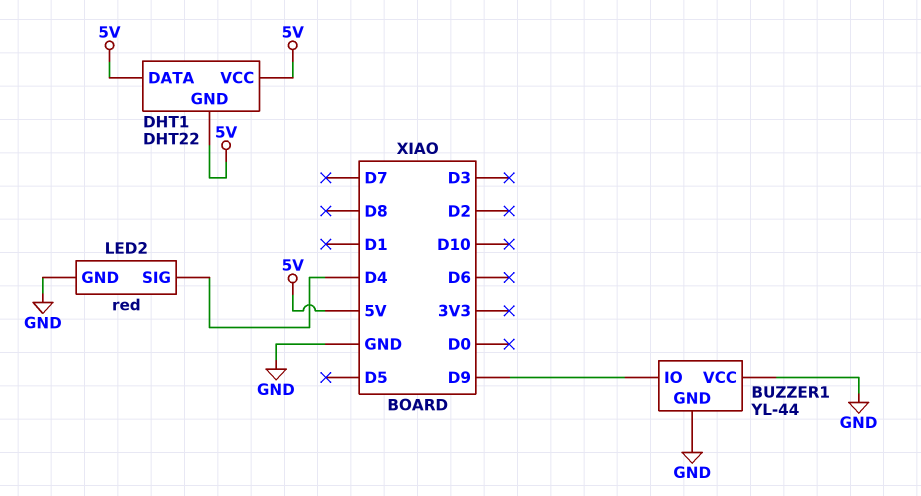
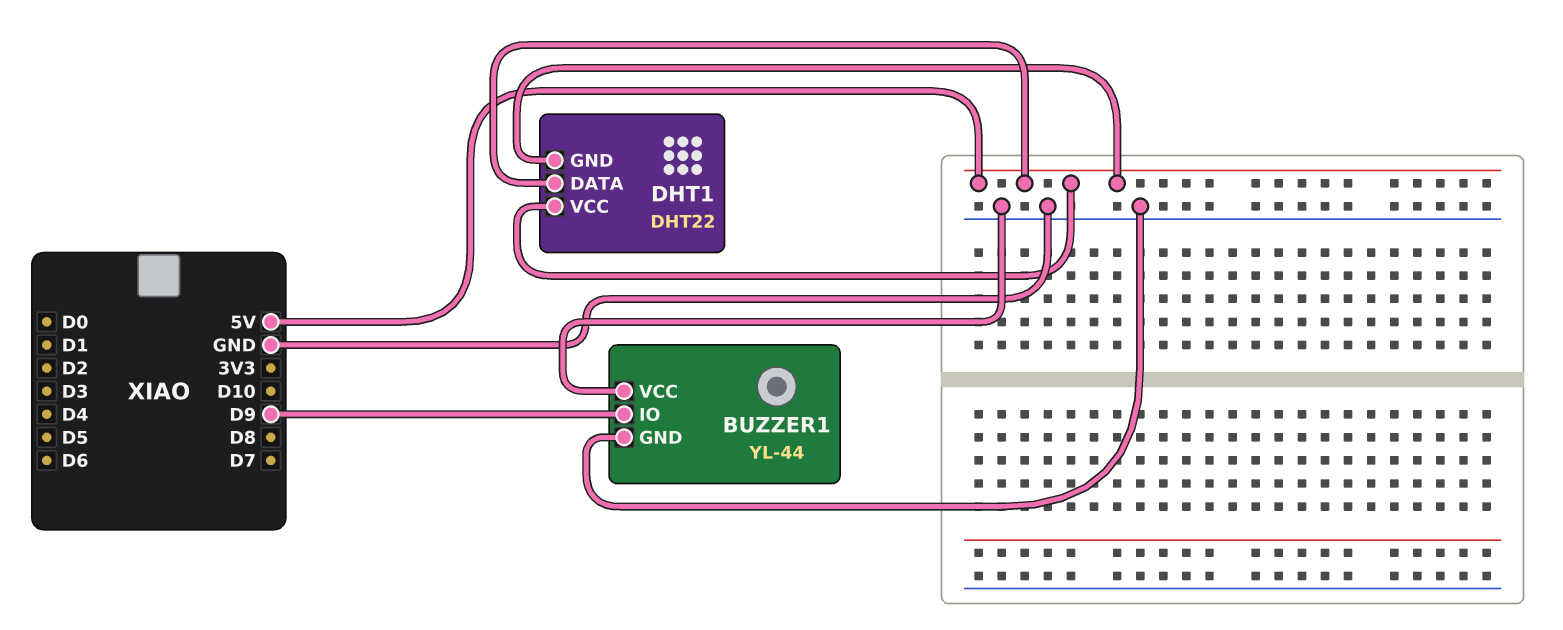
LED2: red -> none
LED2 pin GND: GND -> none
LED2 pin SIG: D4 -> none

